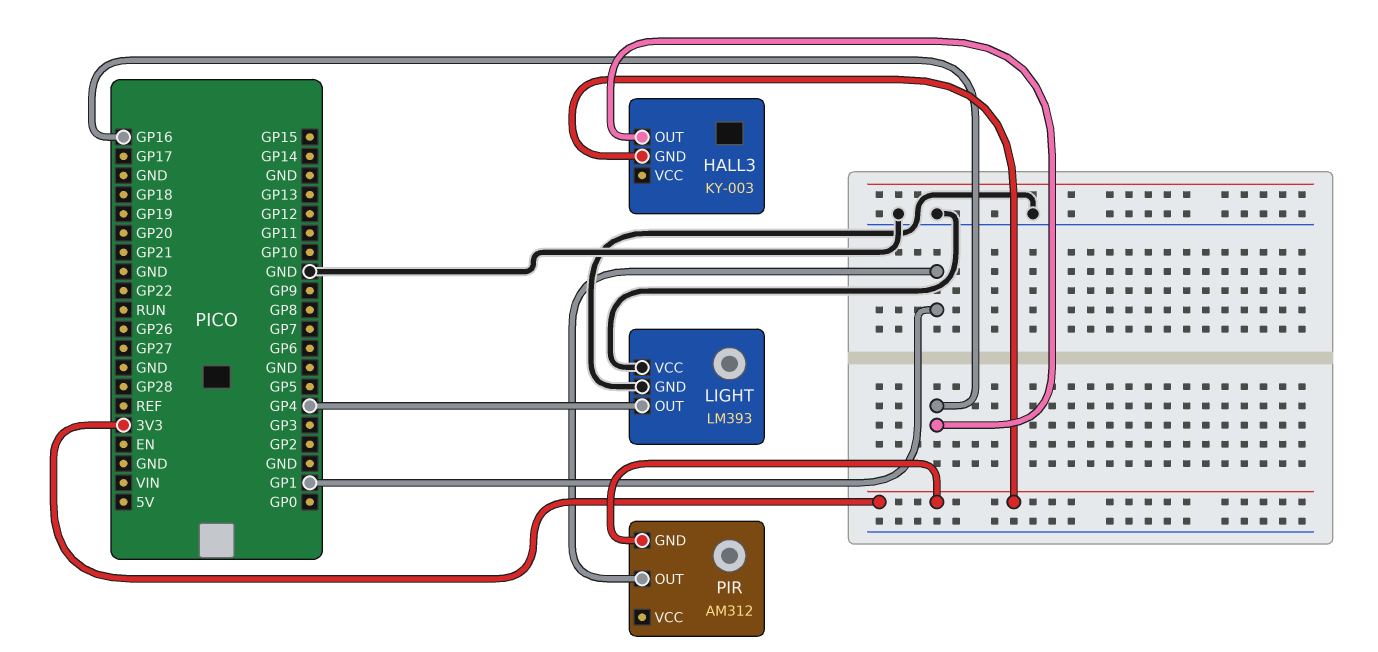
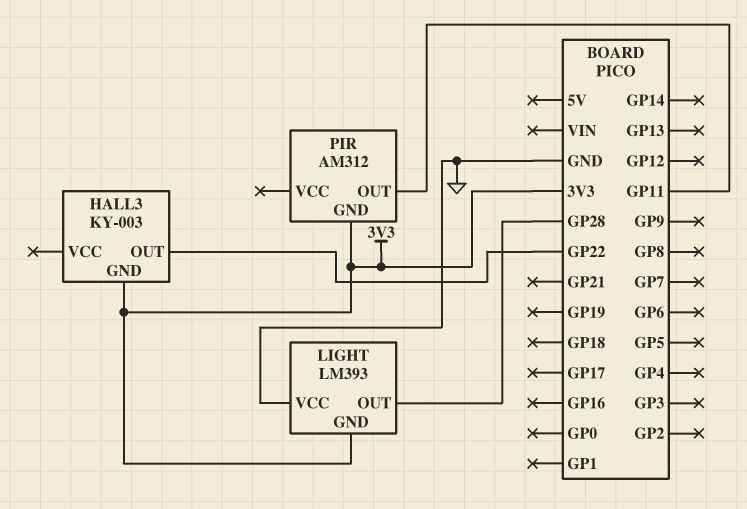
HALL3 pin OUT: GP16 -> GP22
LIGHT pin GND: GND -> 3V3
LIGHT pin OUT: GP4 -> GP28
PIR pin OUT: GP1 -> GP11

